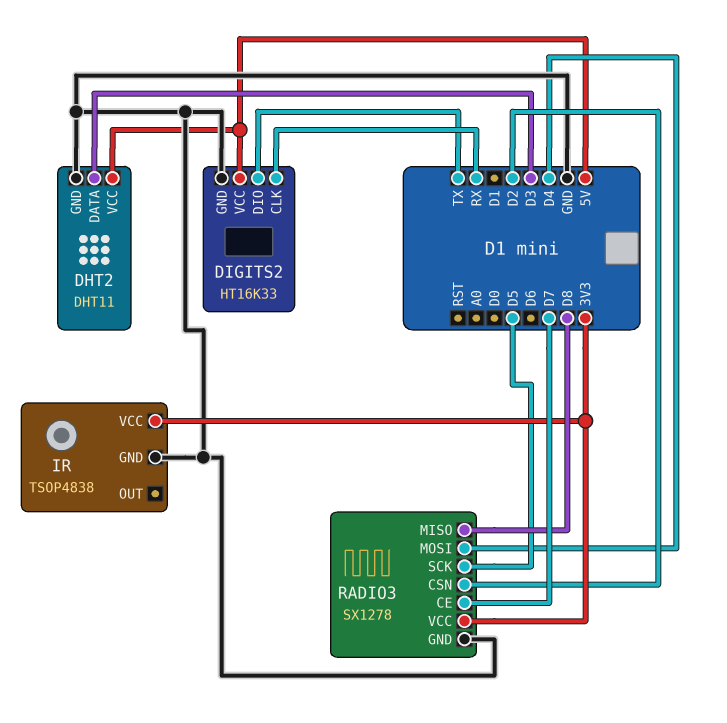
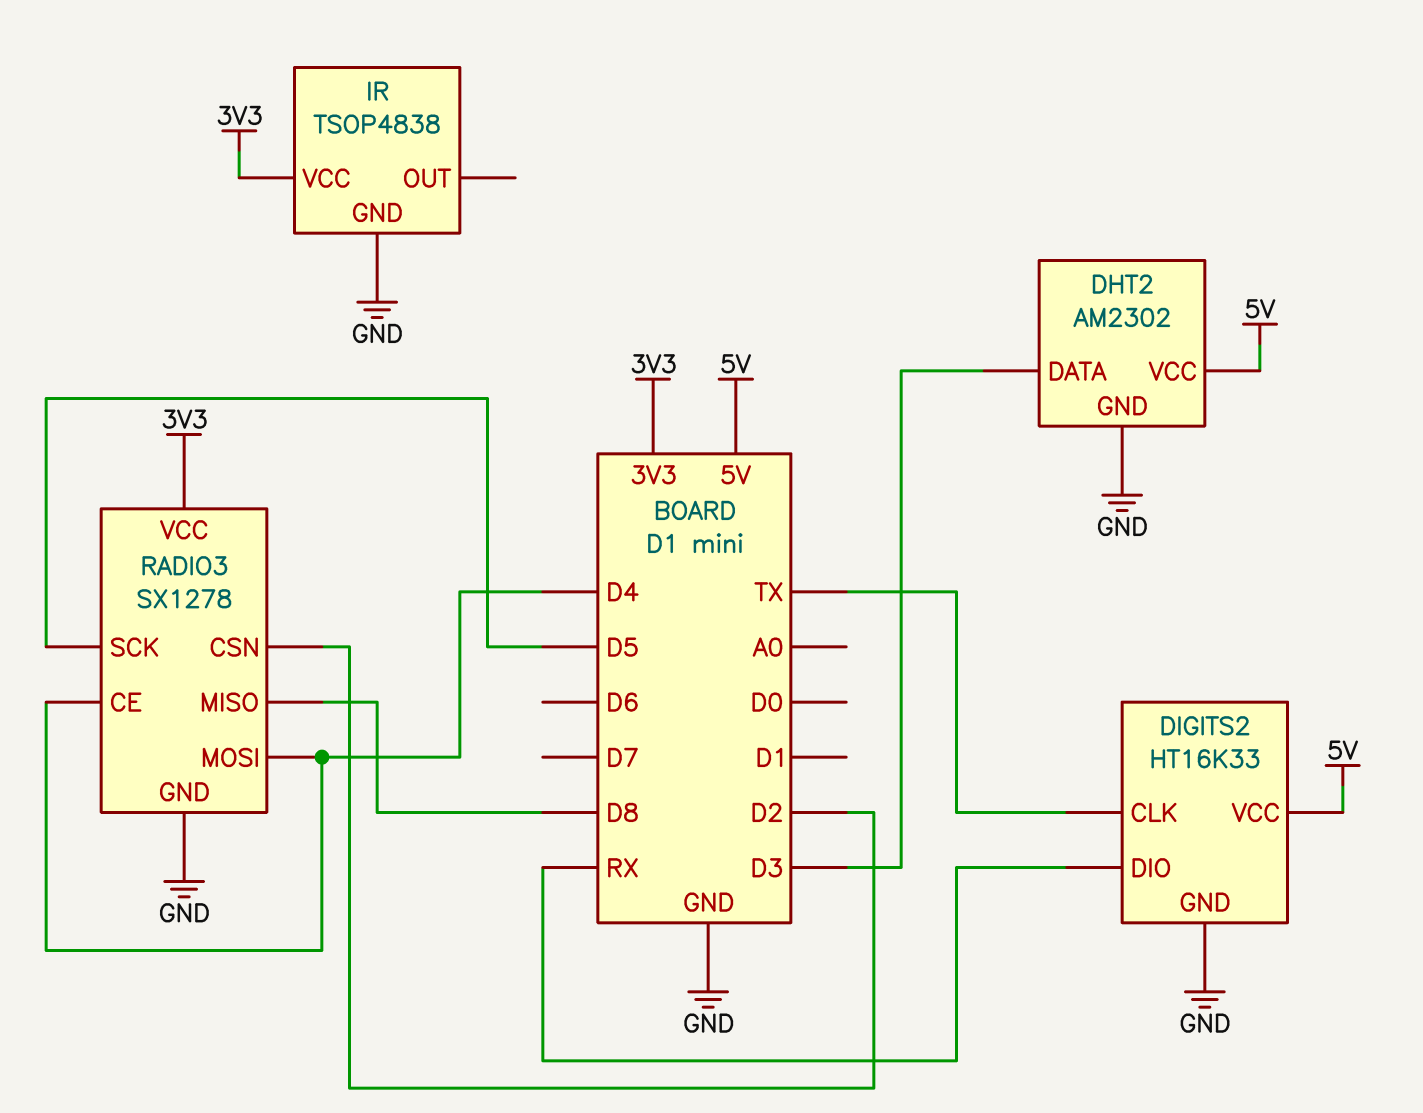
DHT2: DHT11 -> AM2302
DIGITS2 pin CLK: RX -> TX
DIGITS2 pin DIO: TX -> RX
RADIO3 pin CE: D7 -> D4

